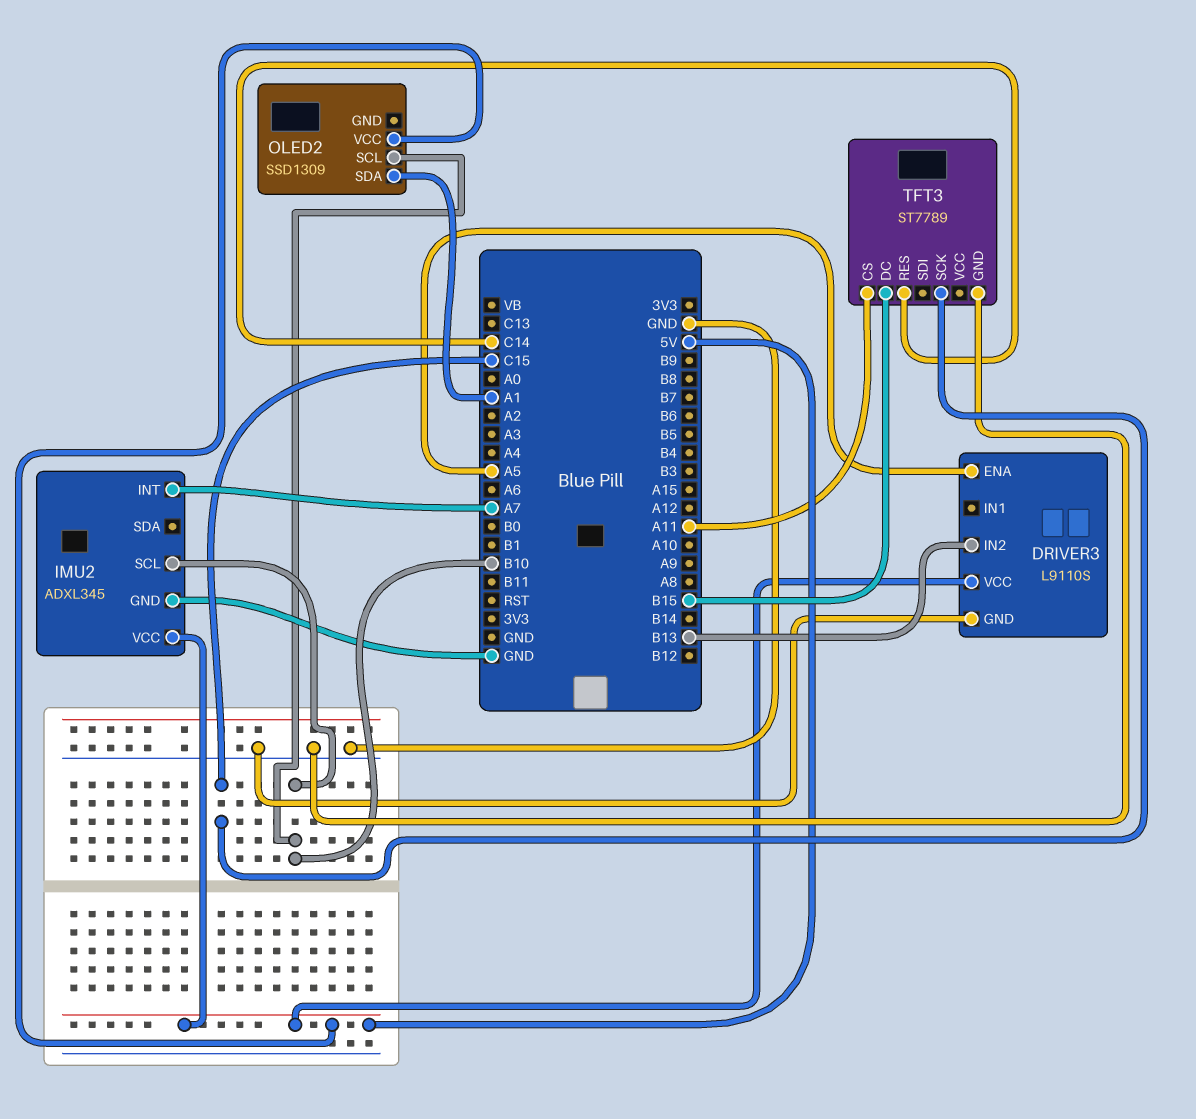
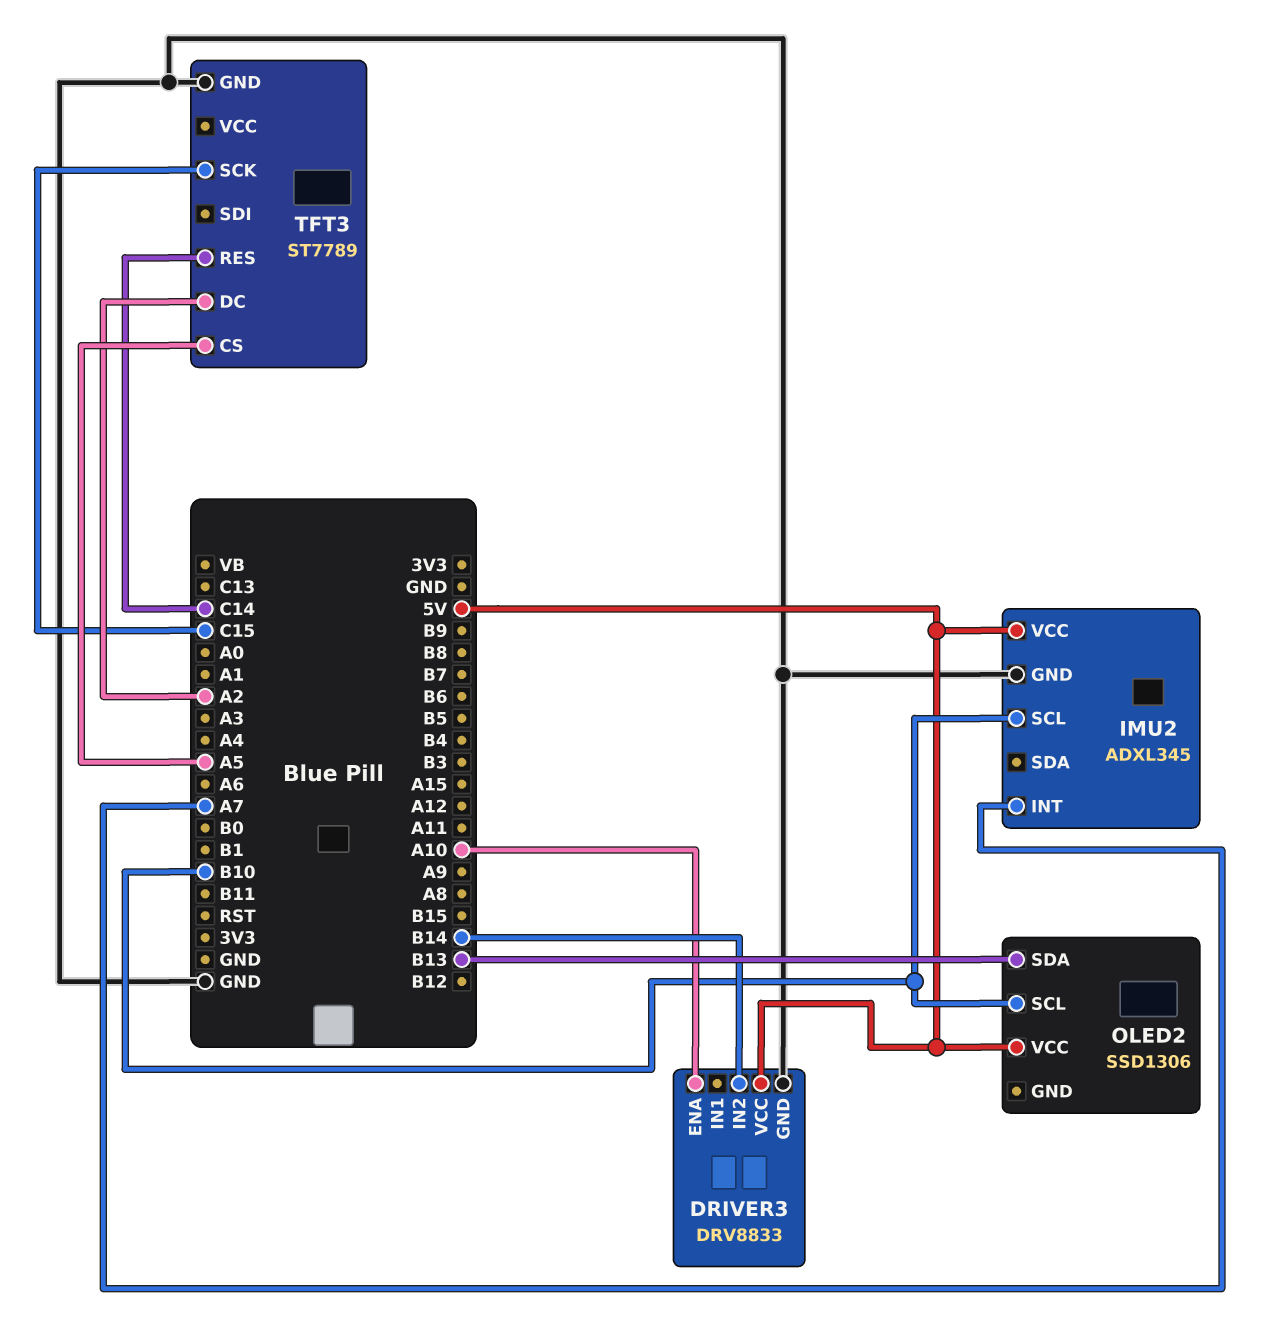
DRIVER3: L9110S -> DRV8833
DRIVER3 pin ENA: A5 -> A10
DRIVER3 pin IN2: B13 -> B14
OLED2: SSD1309 -> SSD1306
OLED2 pin SDA: A1 -> B13
TFT3 pin CS: A11 -> A5
TFT3 pin DC: B15 -> A2

